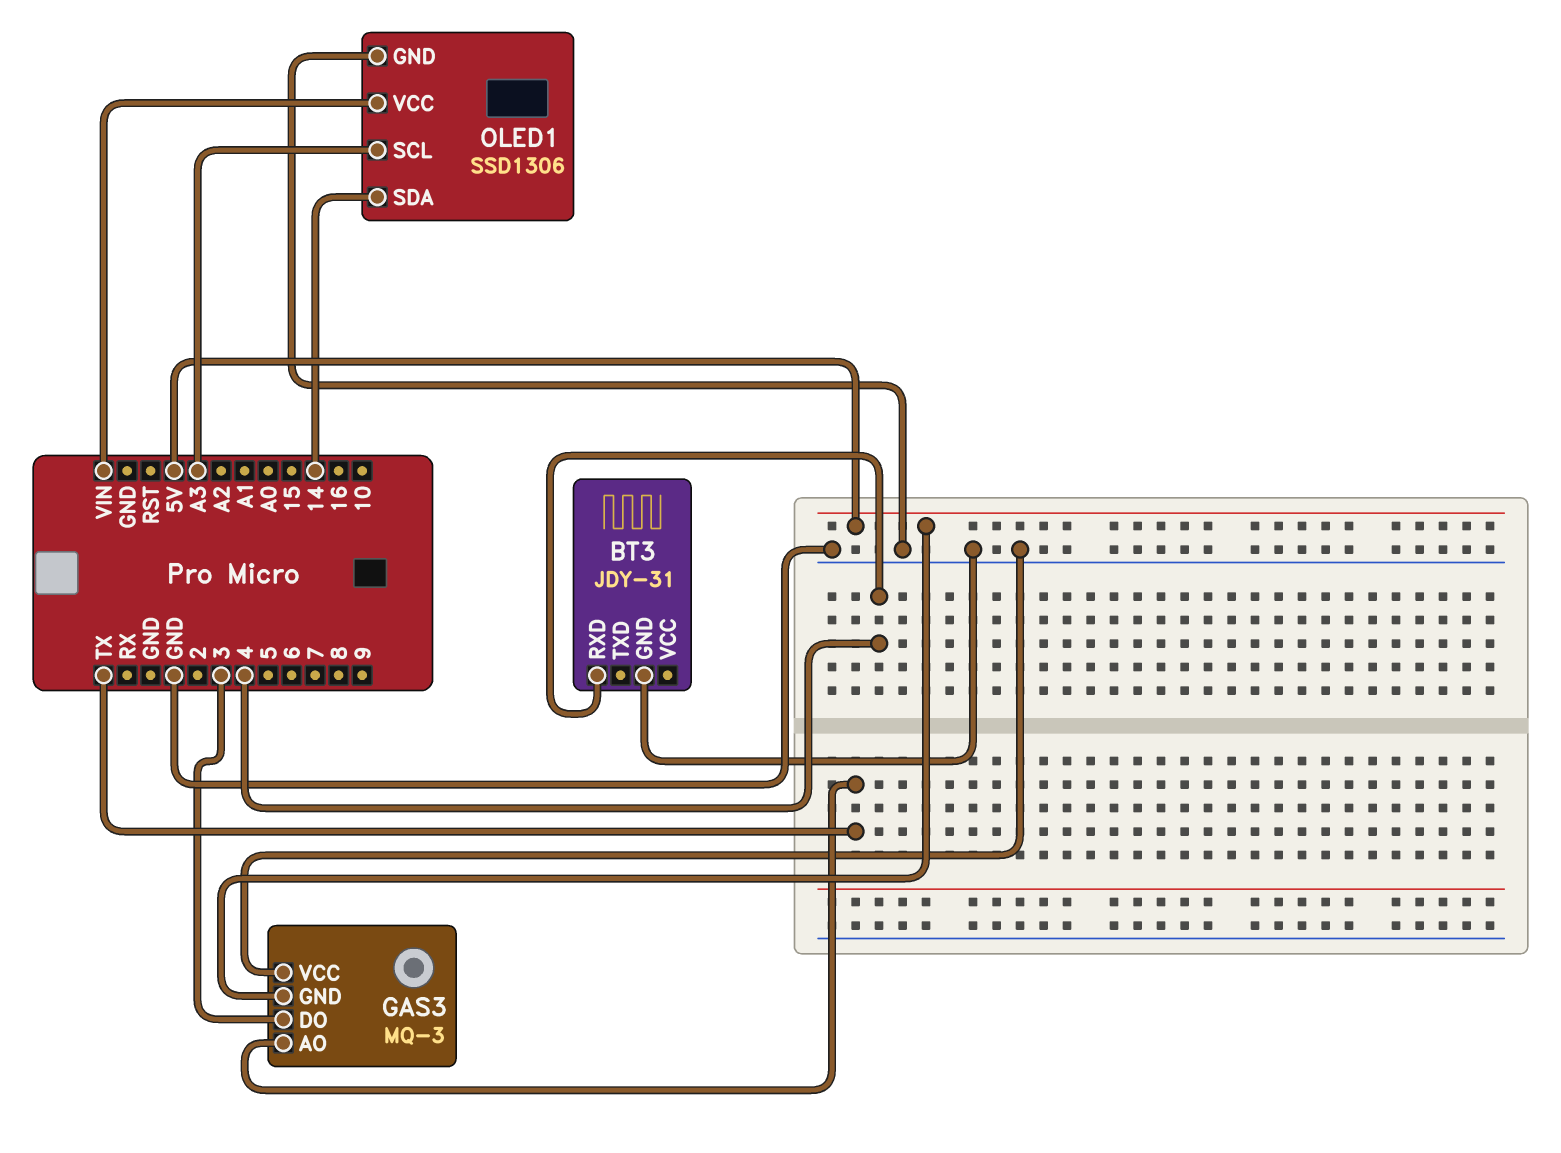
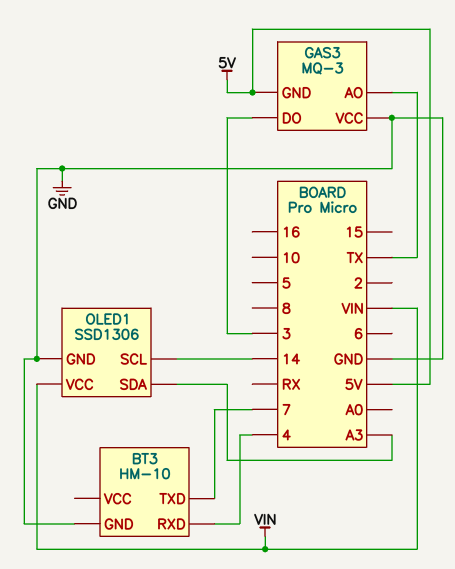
BT3: JDY-31 -> HM-10
BT3 pin TXD: none -> 7
OLED1 pin SCL: A3 -> 14
OLED1 pin SDA: 14 -> A3

